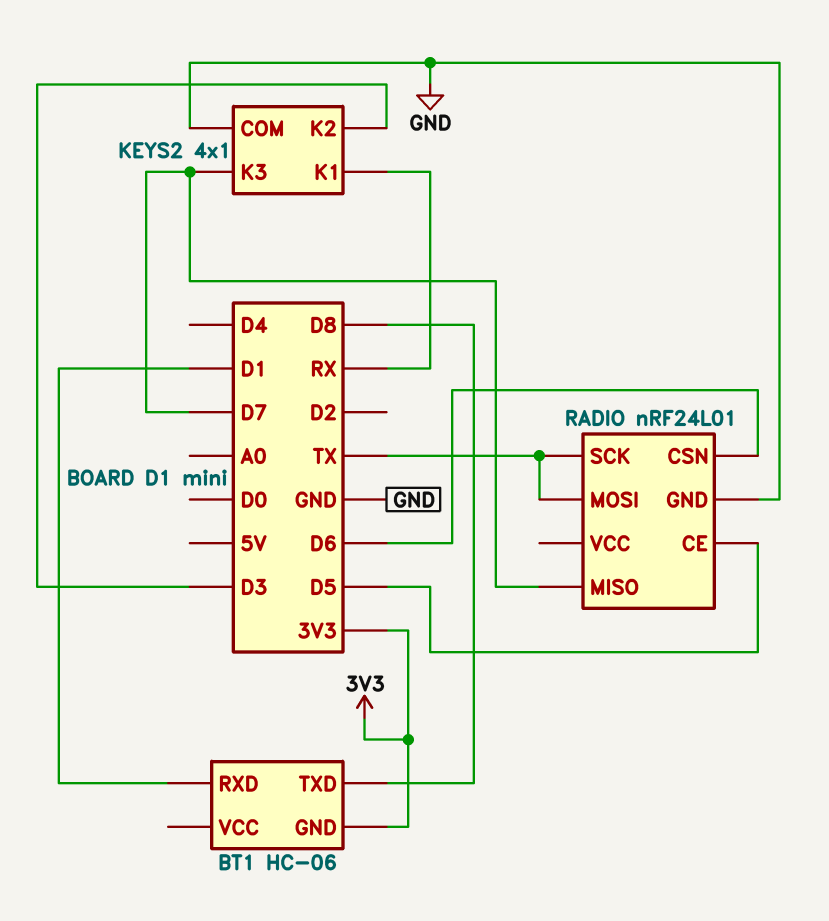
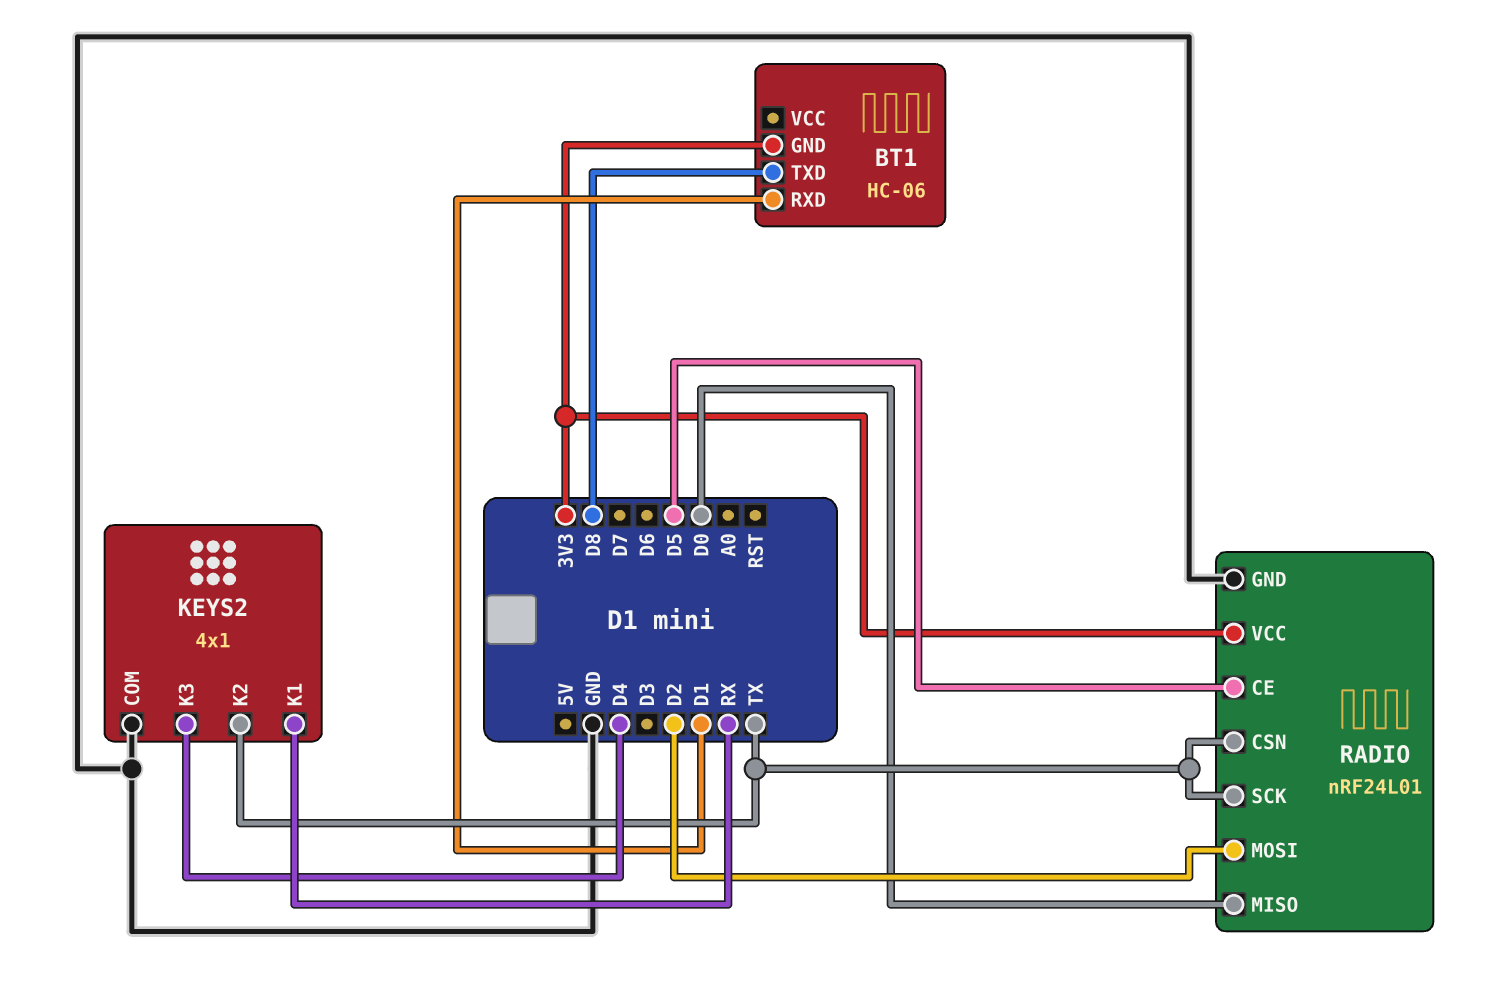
KEYS2 pin K2: D3 -> TX
KEYS2 pin K3: D7 -> D4
RADIO pin CSN: D6 -> TX
RADIO pin MISO: D7 -> D0
RADIO pin MOSI: TX -> D2
RADIO pin VCC: none -> 3V3

